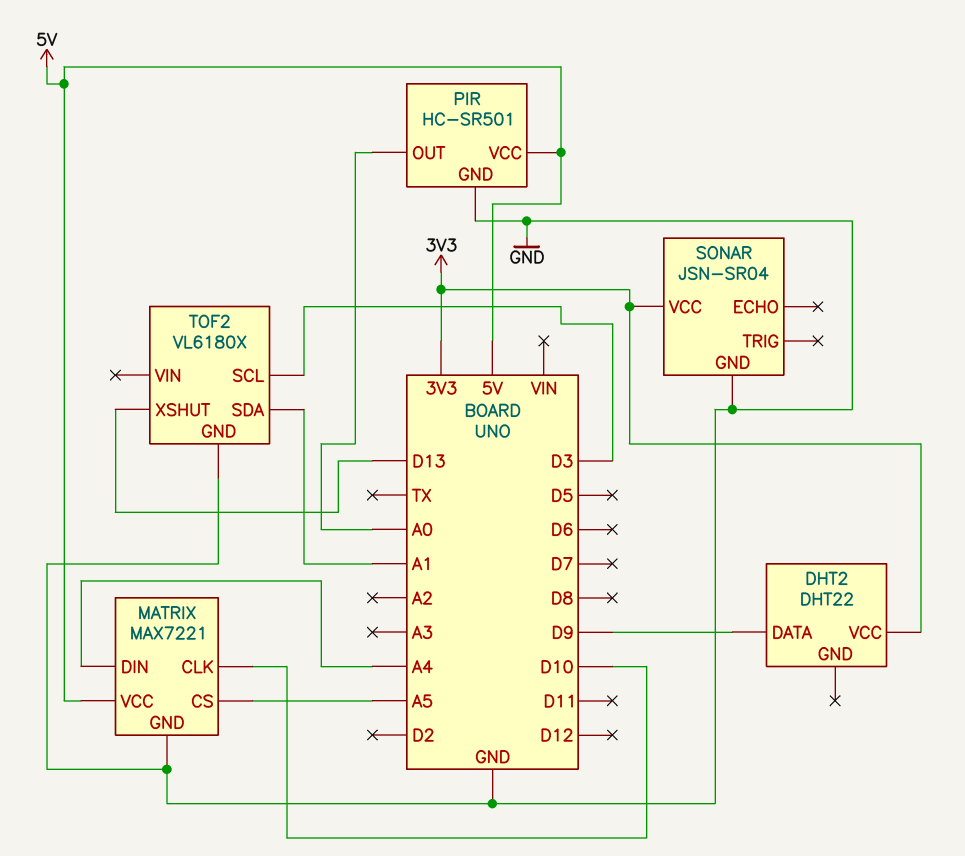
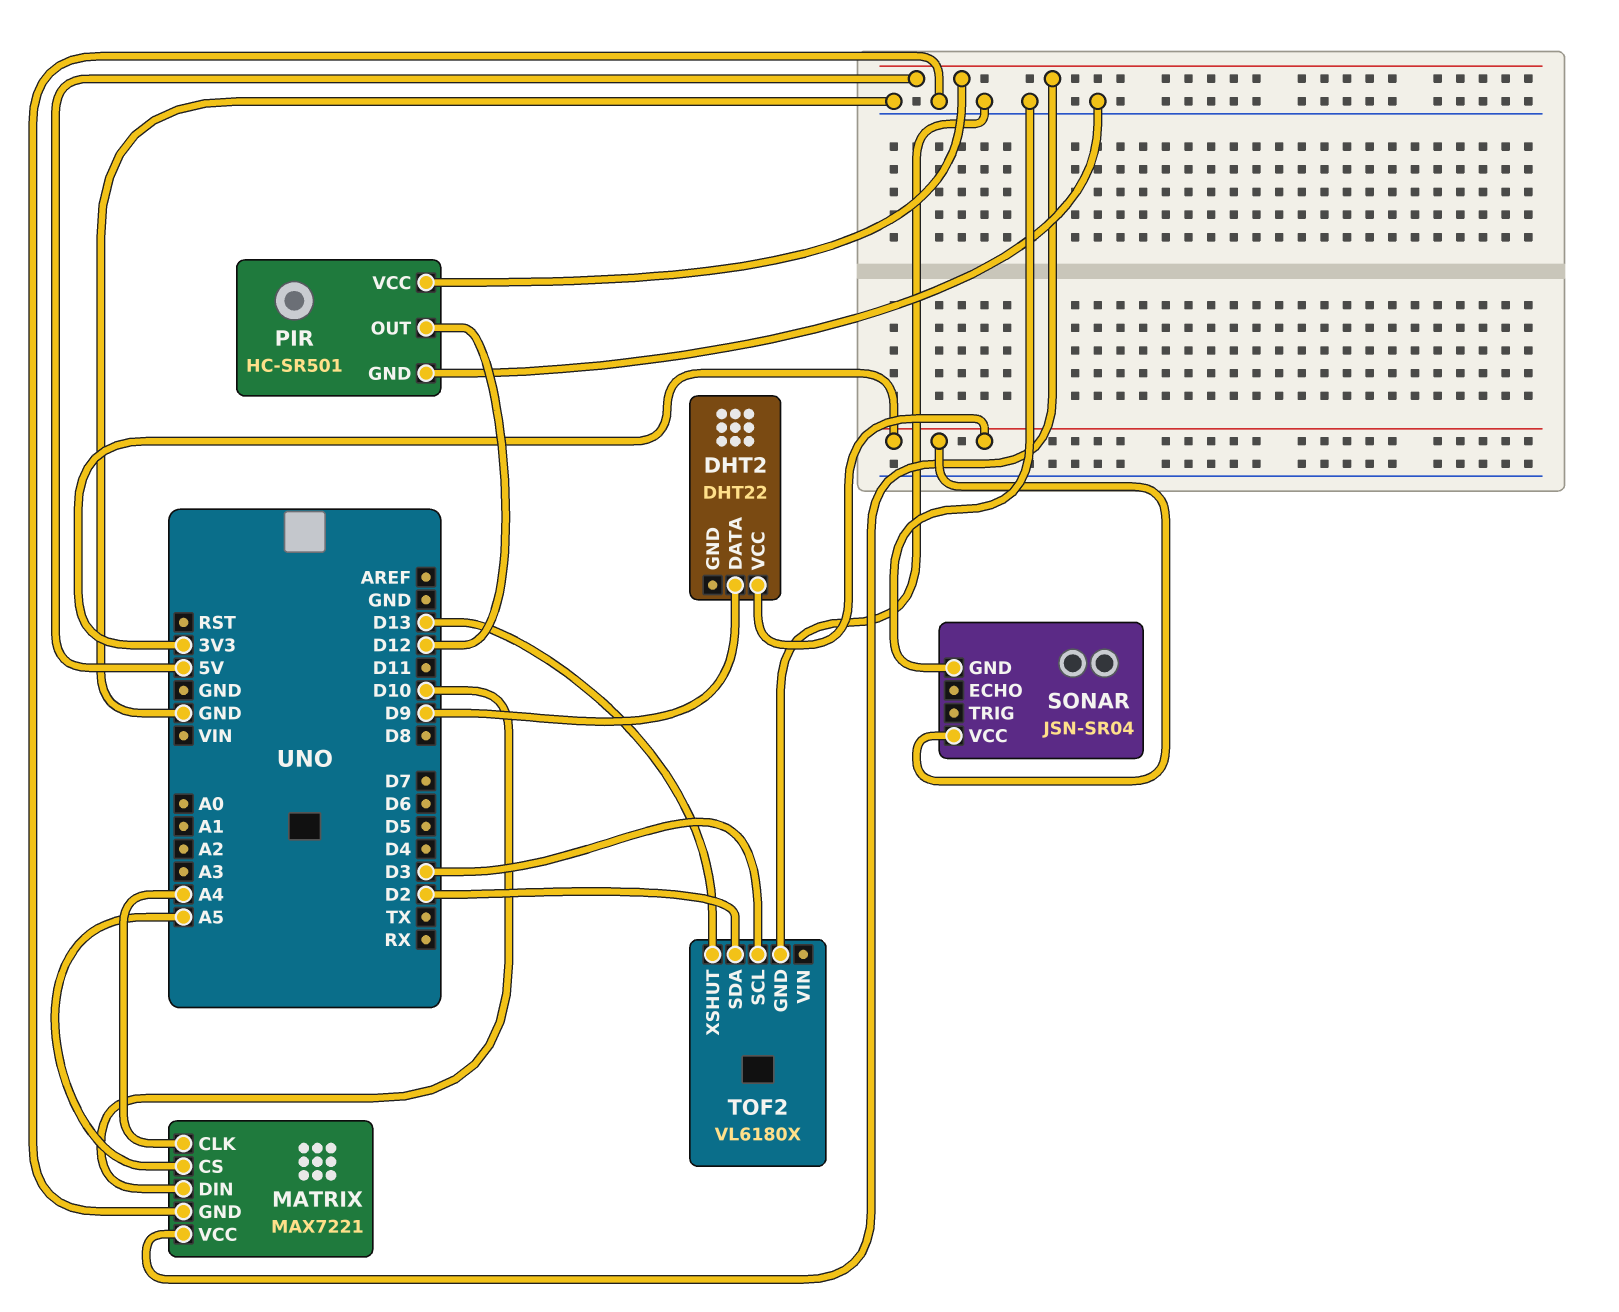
MATRIX pin CLK: D10 -> A4
MATRIX pin DIN: A4 -> D10
PIR pin OUT: A0 -> D12
TOF2 pin SDA: A1 -> D2

